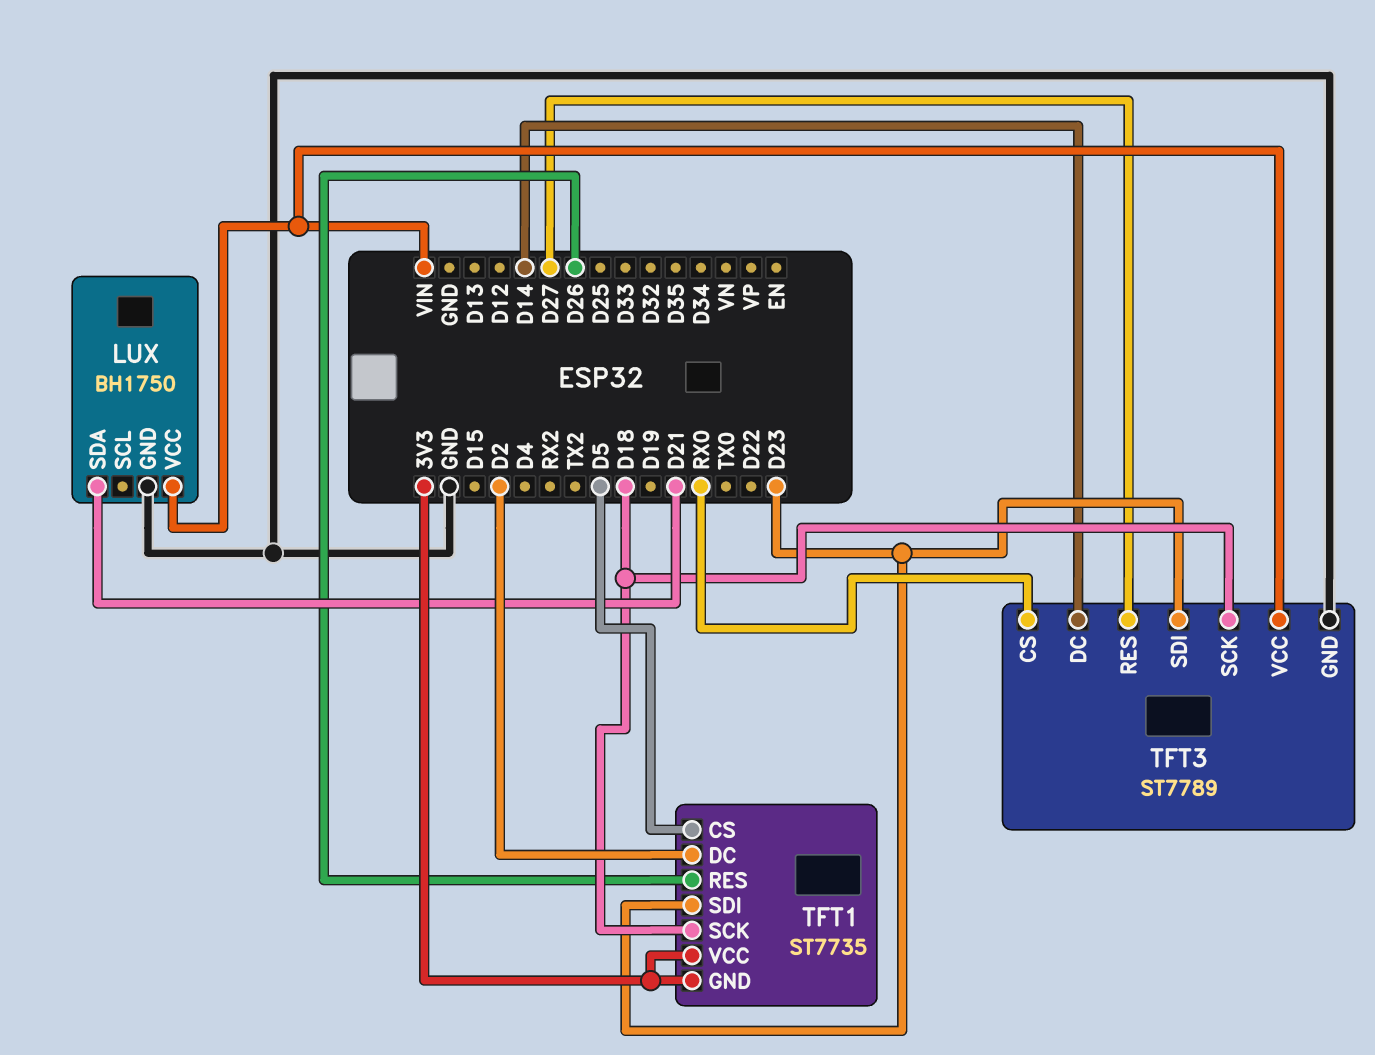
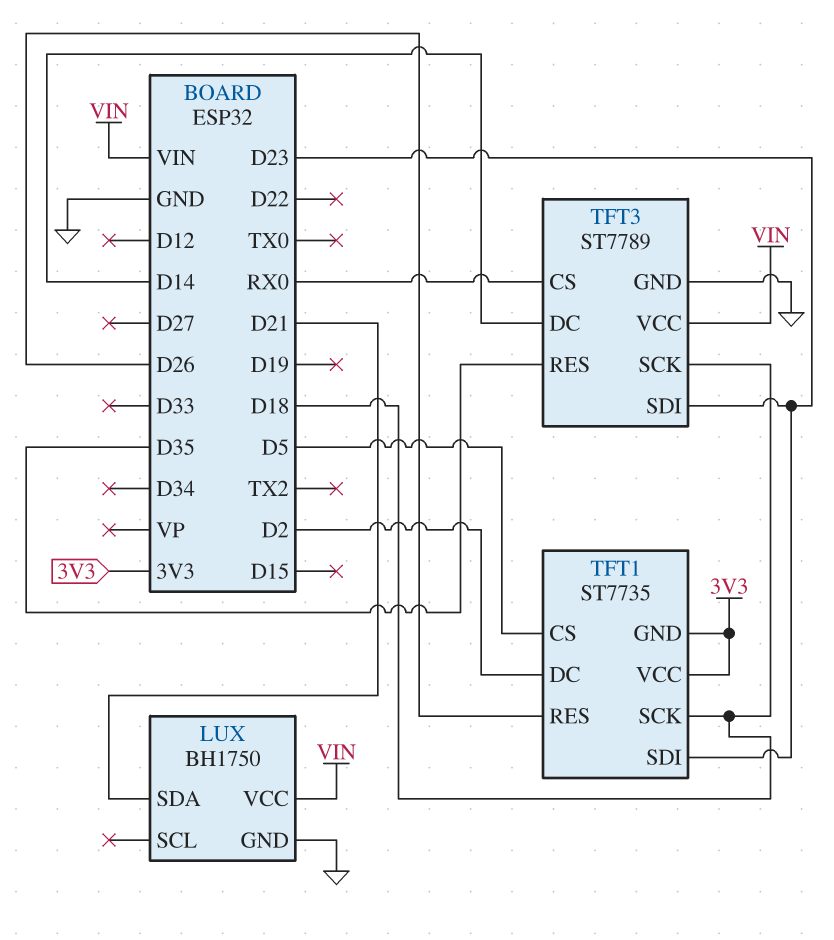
TFT3 pin RES: D27 -> D35

